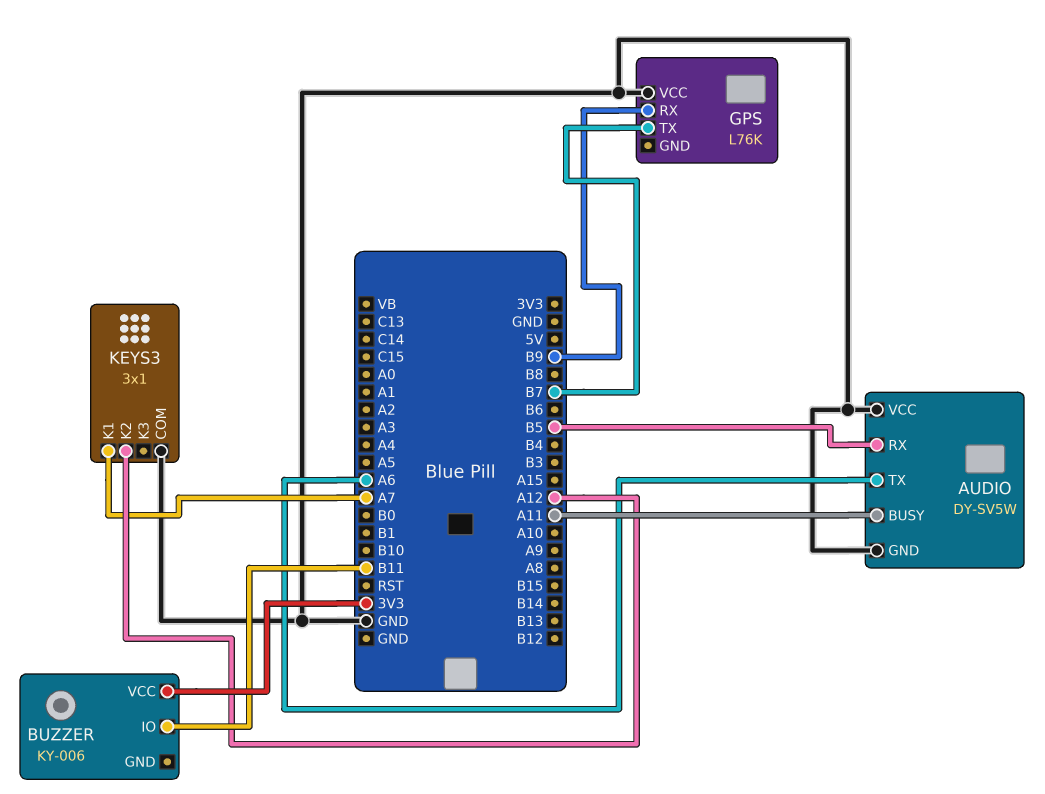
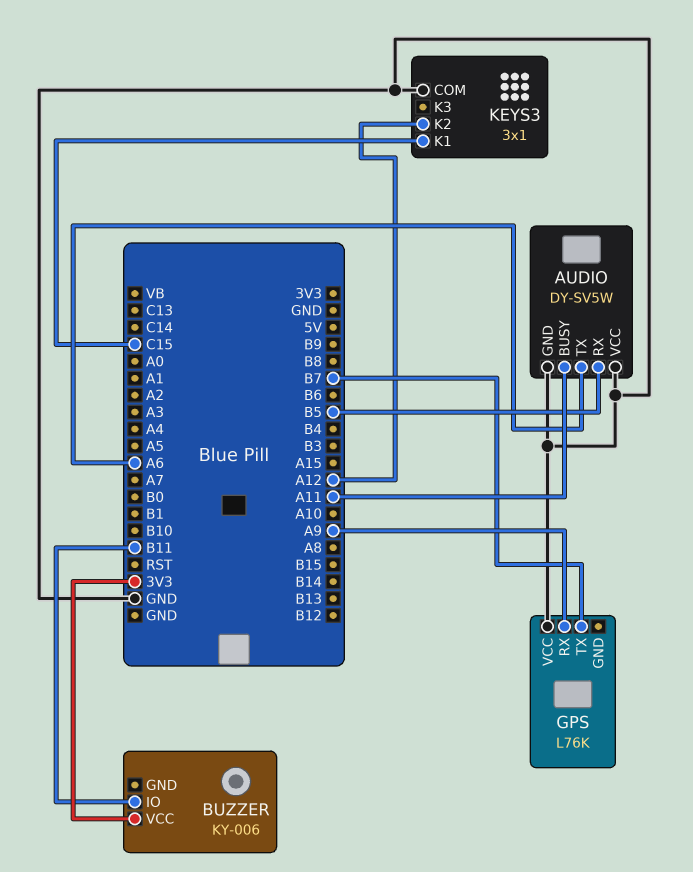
GPS pin RX: B9 -> A9
KEYS3 pin K1: A7 -> C15

